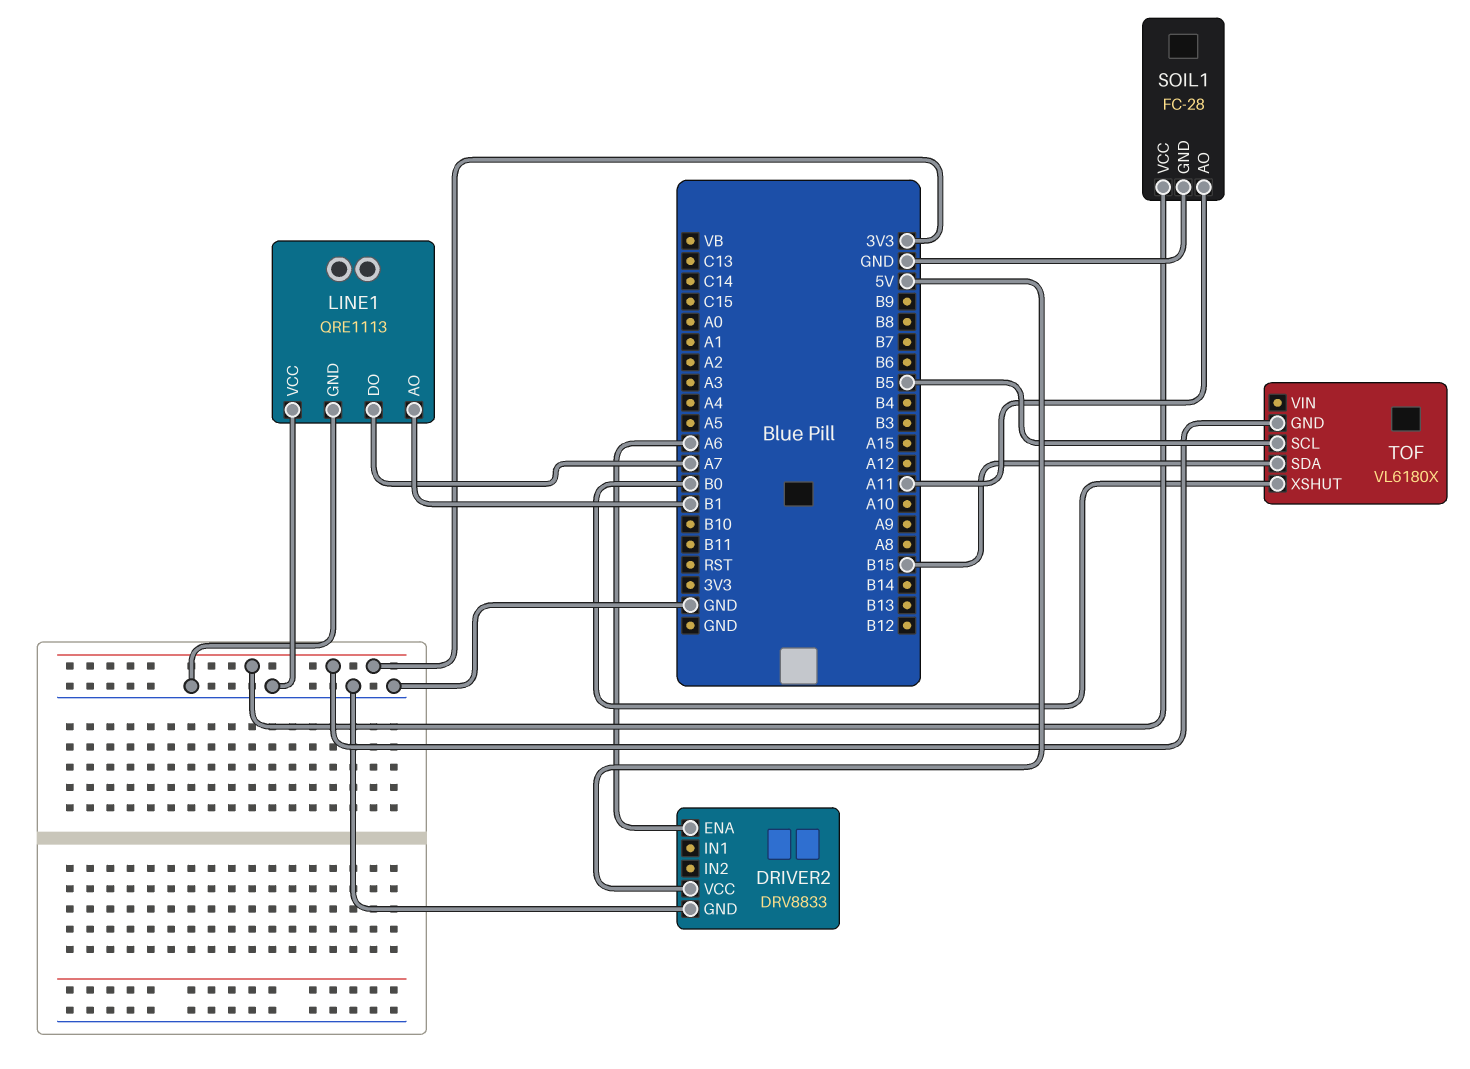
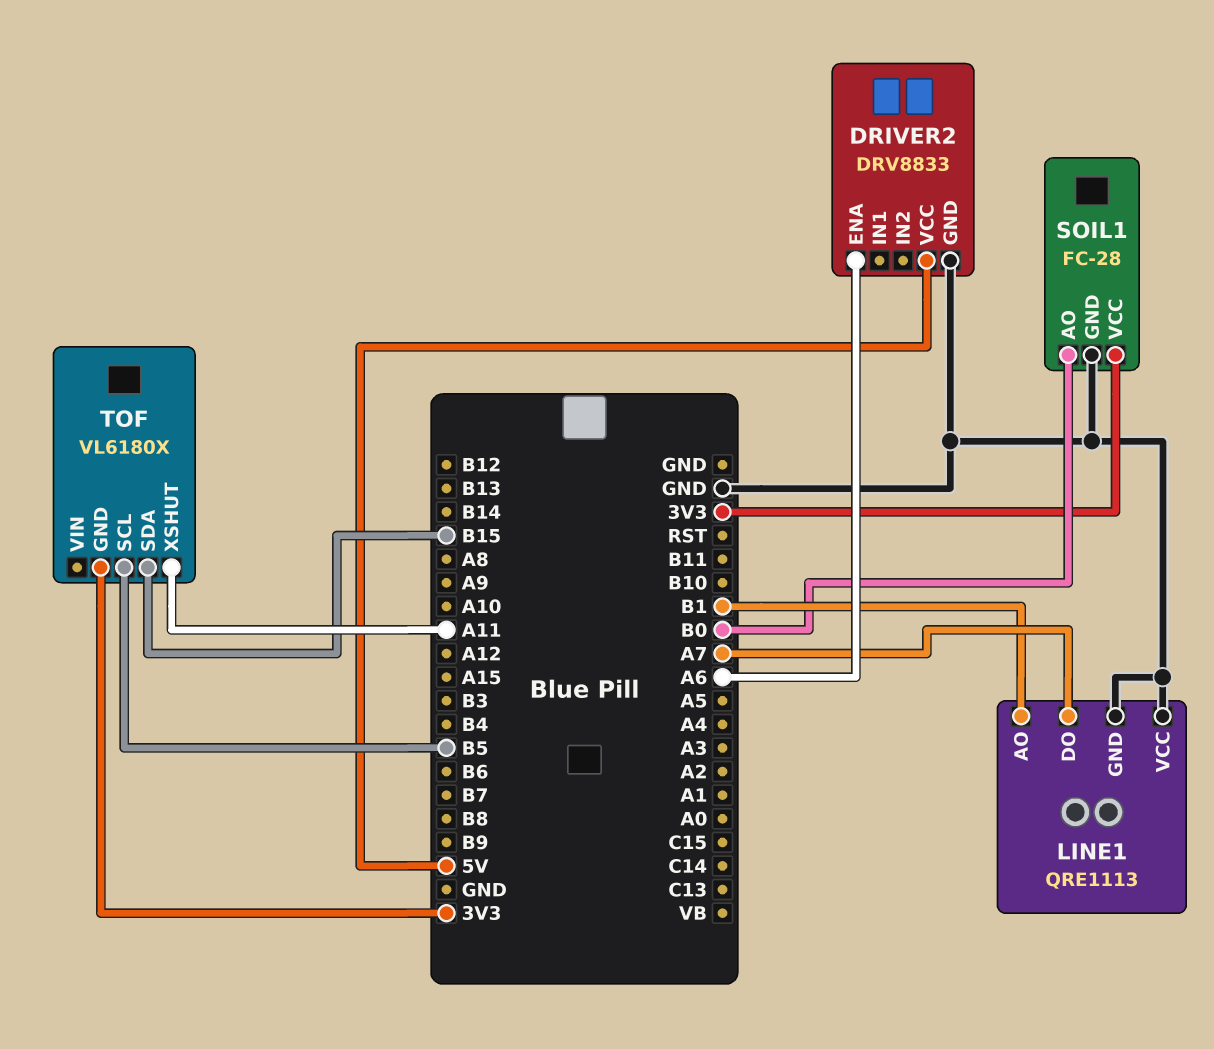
SOIL1 pin AO: A11 -> B0
TOF pin XSHUT: B0 -> A11

